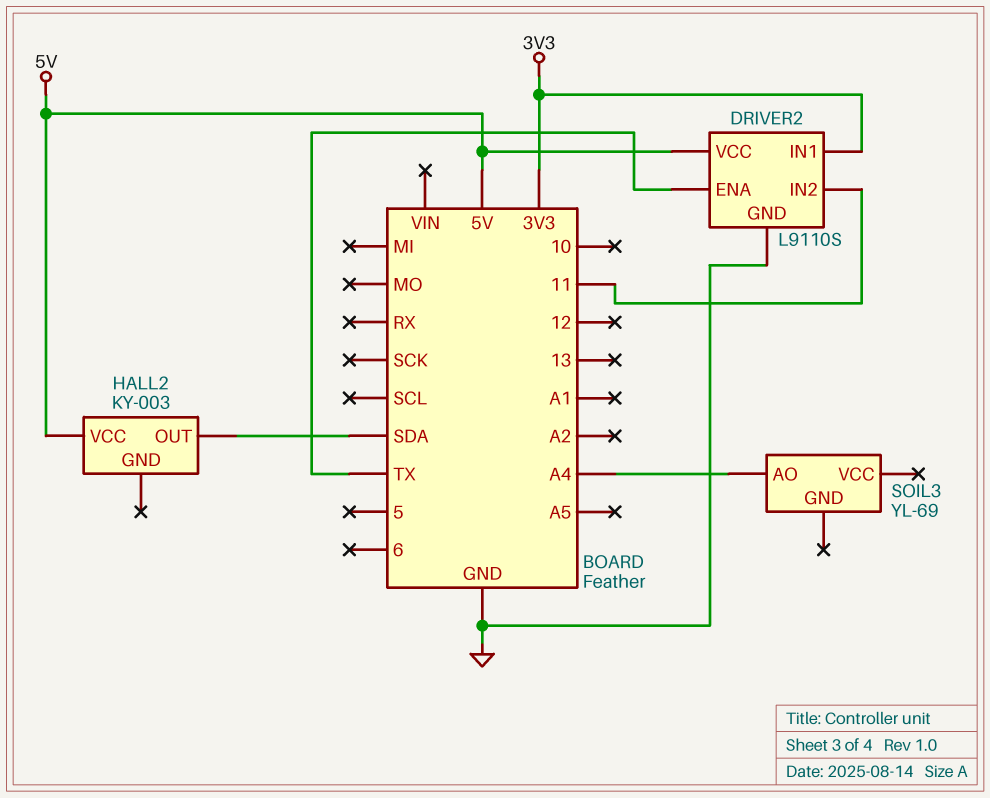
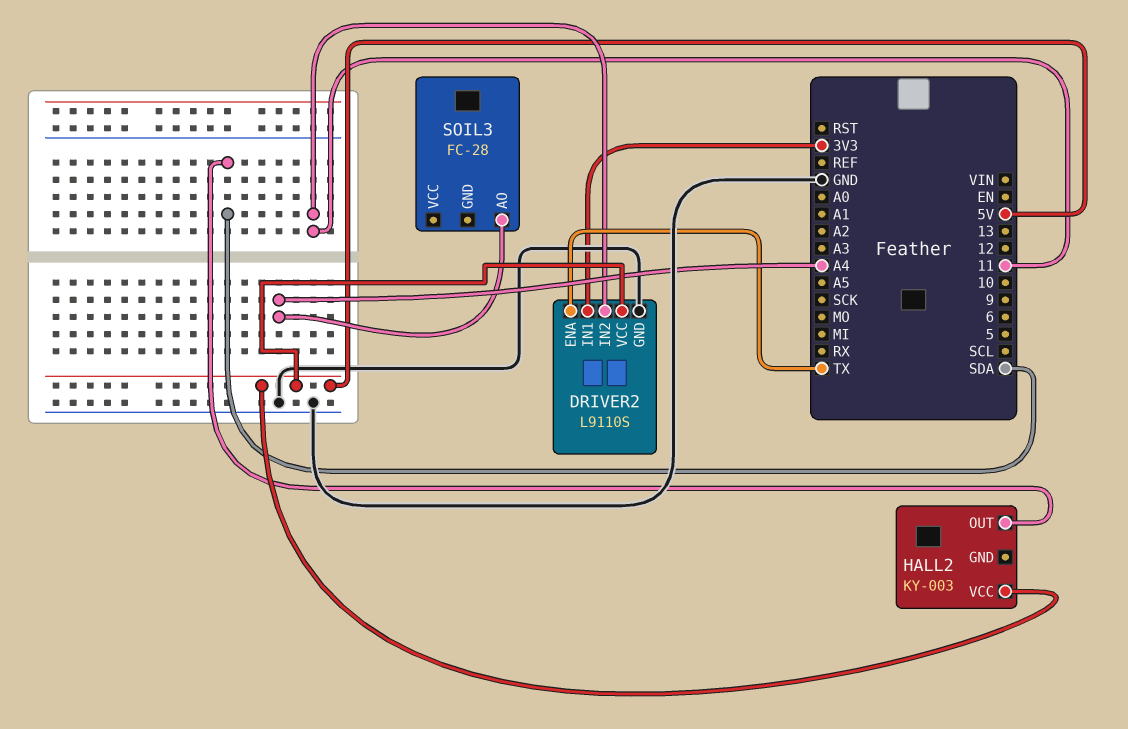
SOIL3: YL-69 -> FC-28

